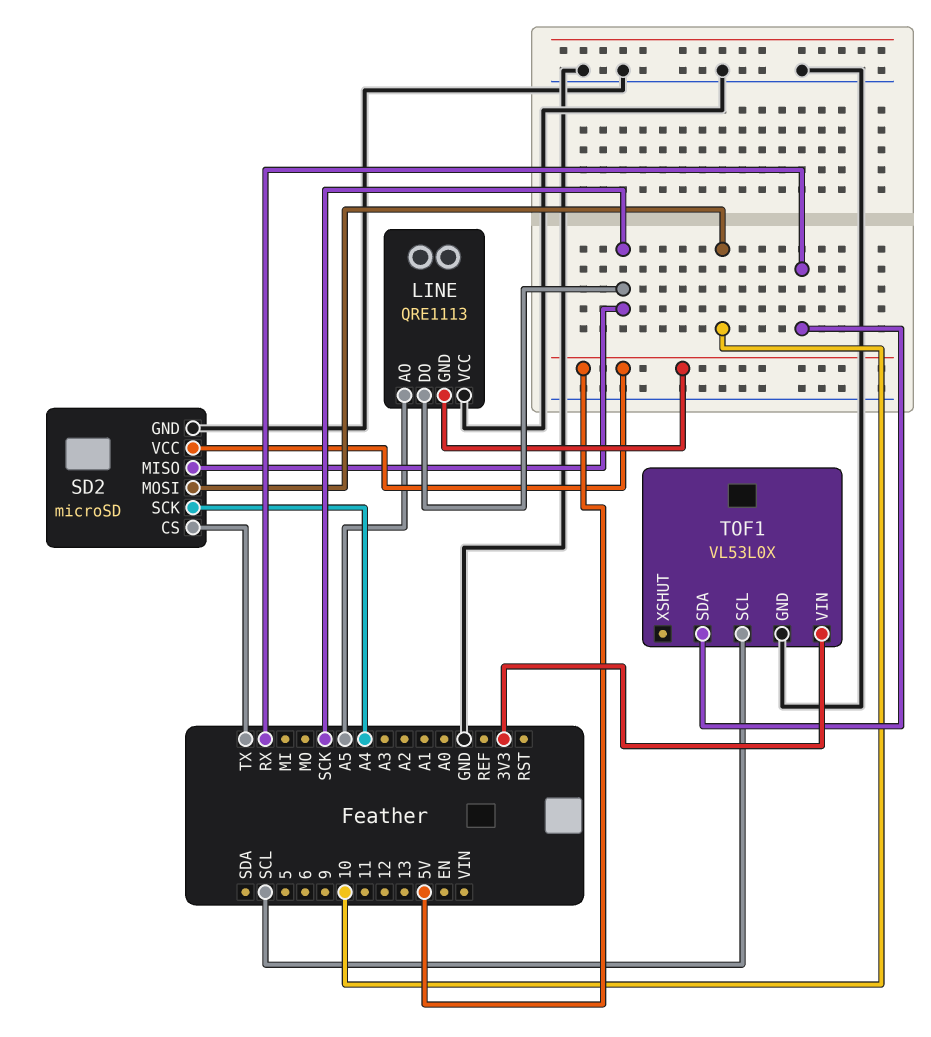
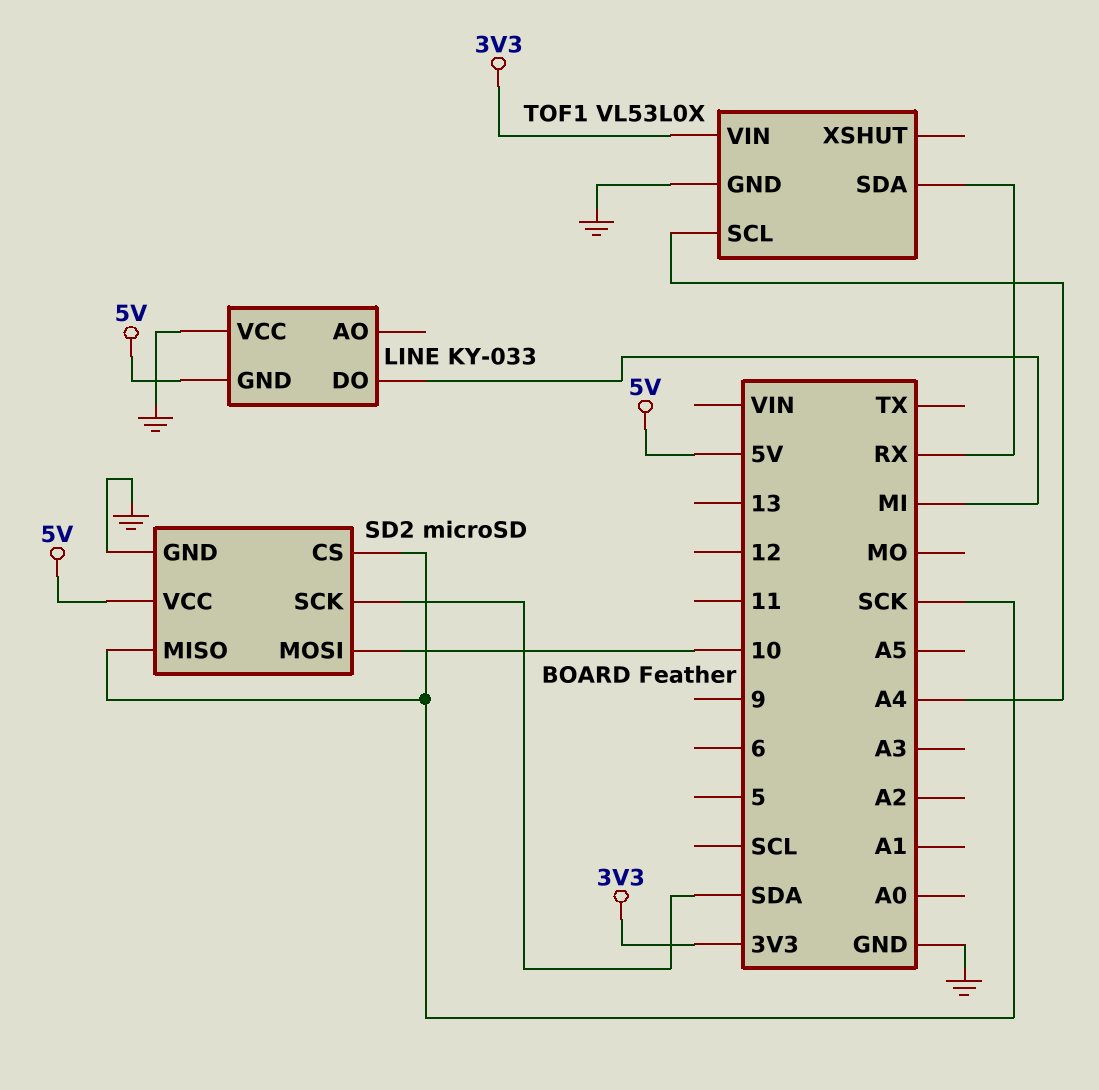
LINE: QRE1113 -> KY-033
LINE pin AO: A5 -> none
LINE pin DO: SCK -> MI
SD2 pin CS: TX -> SCK
SD2 pin SCK: A4 -> SDA
TOF1 pin SCL: SCL -> A4

